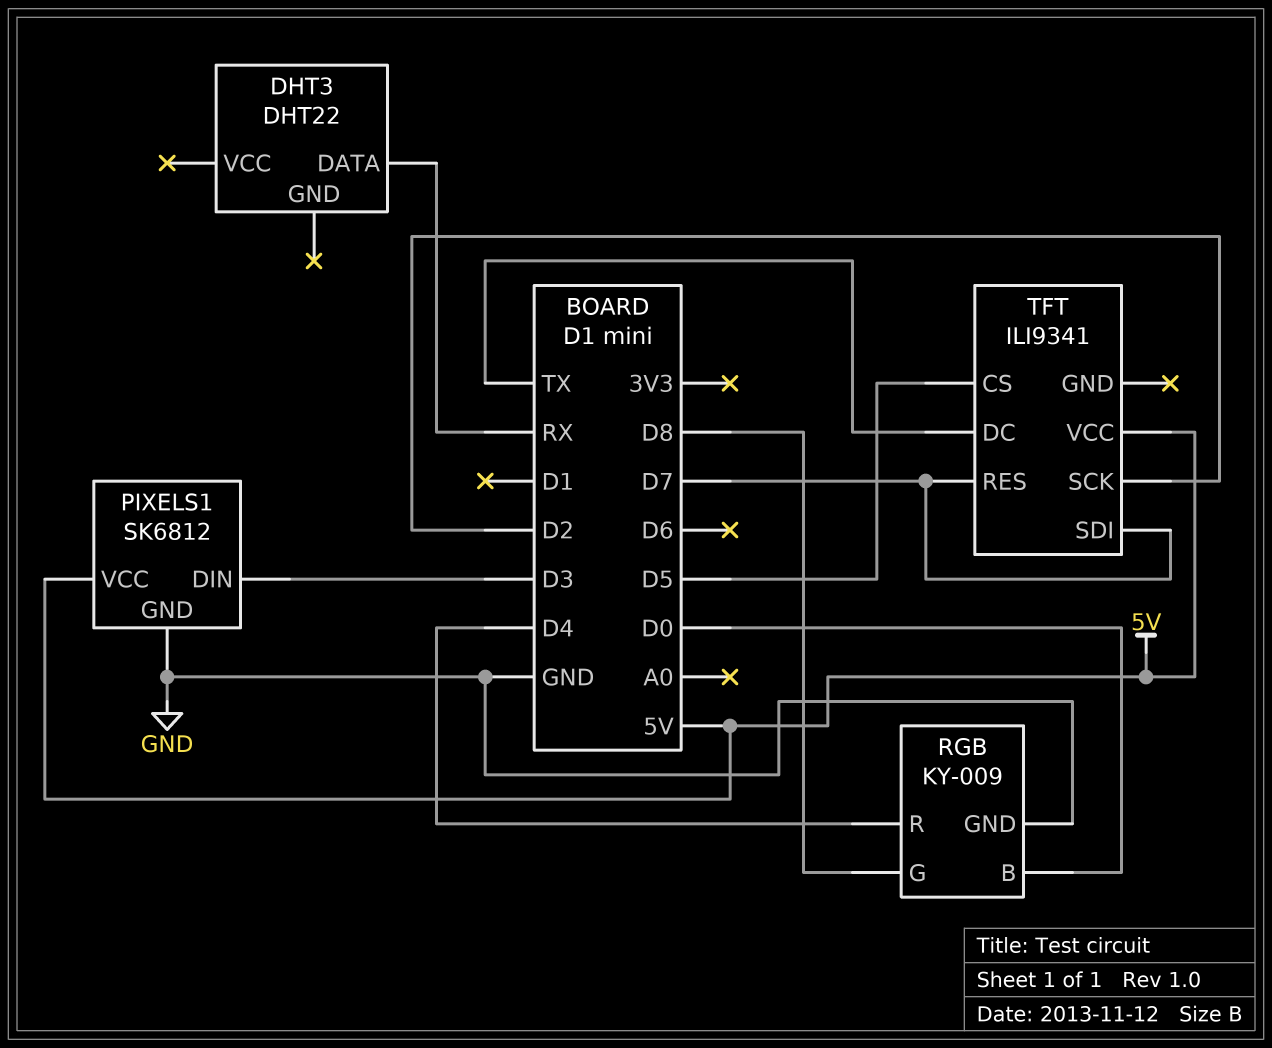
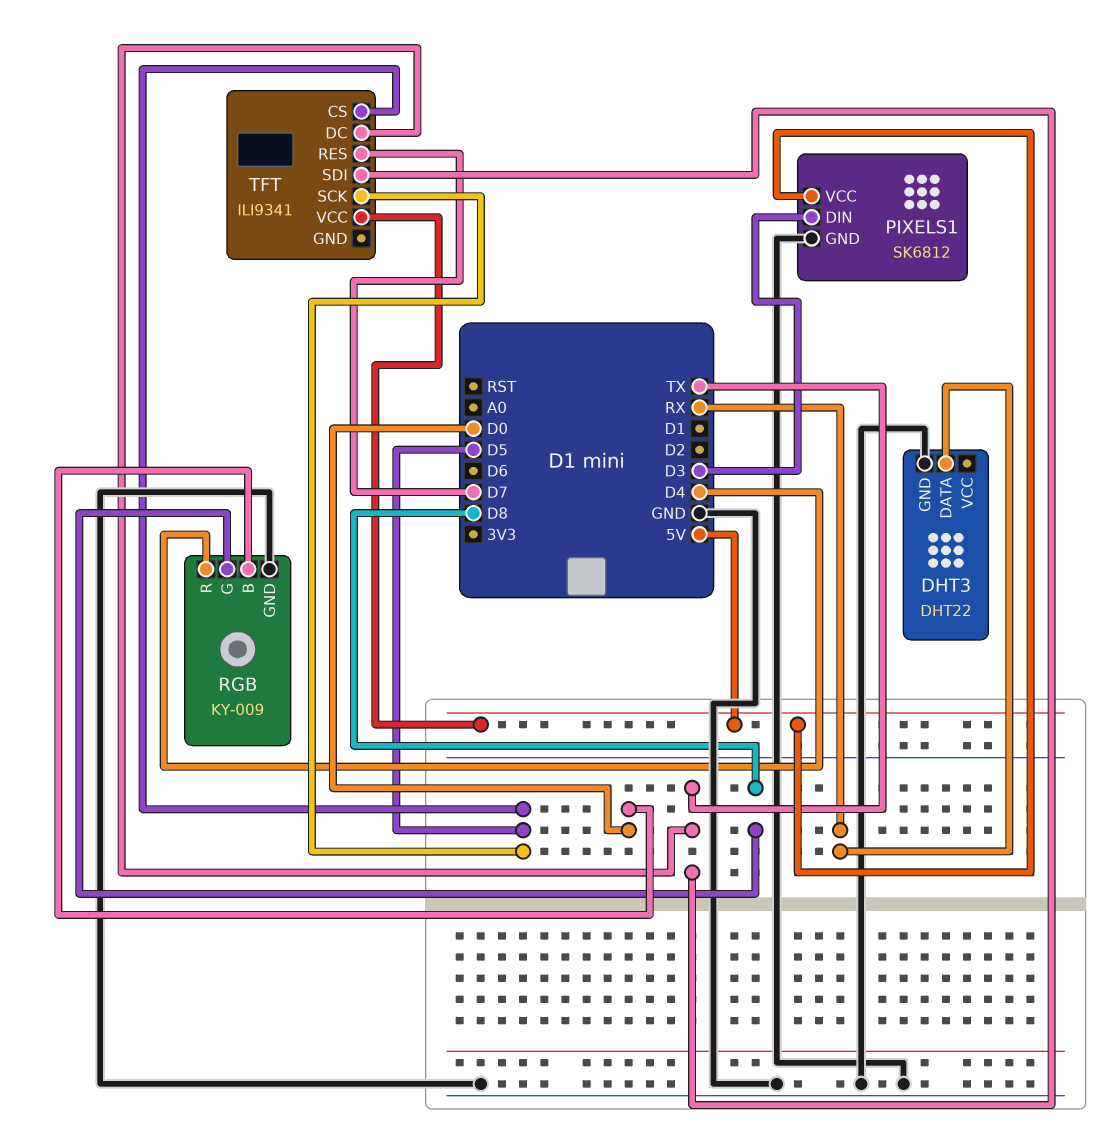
DHT3 pin GND: none -> GND
TFT pin SCK: D2 -> D5
TFT pin SDI: D7 -> TX

